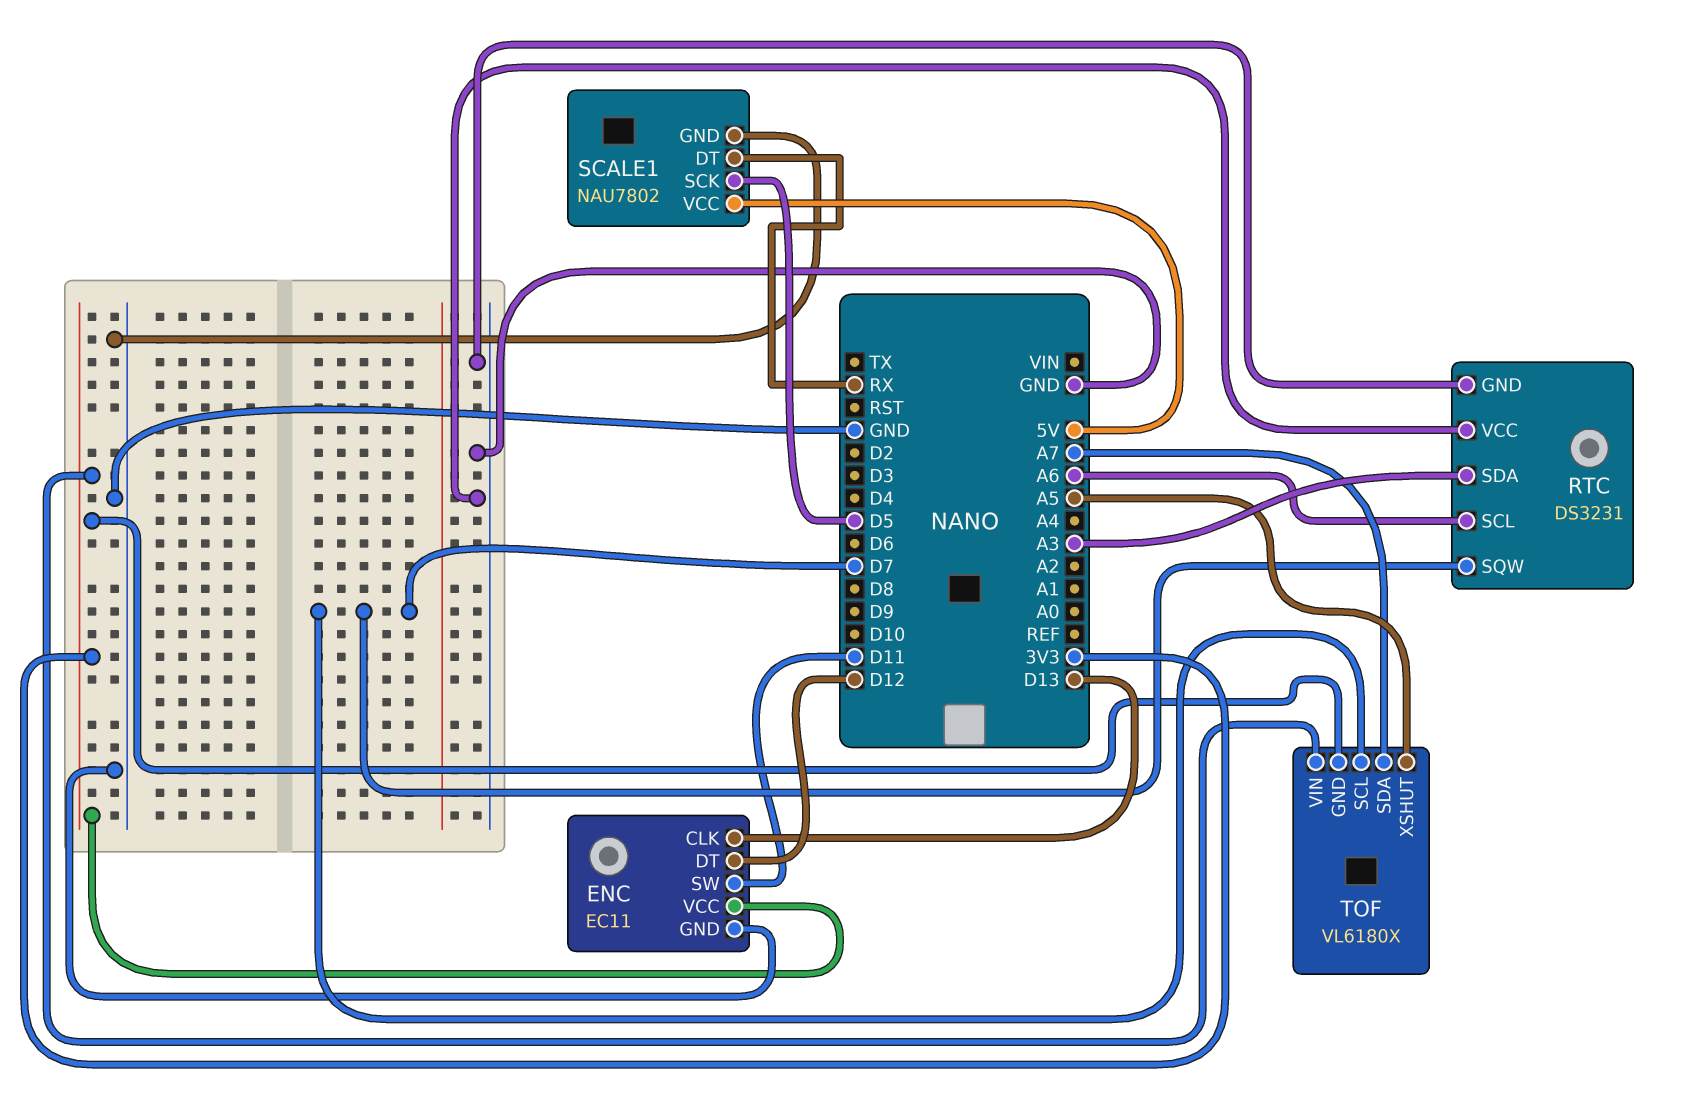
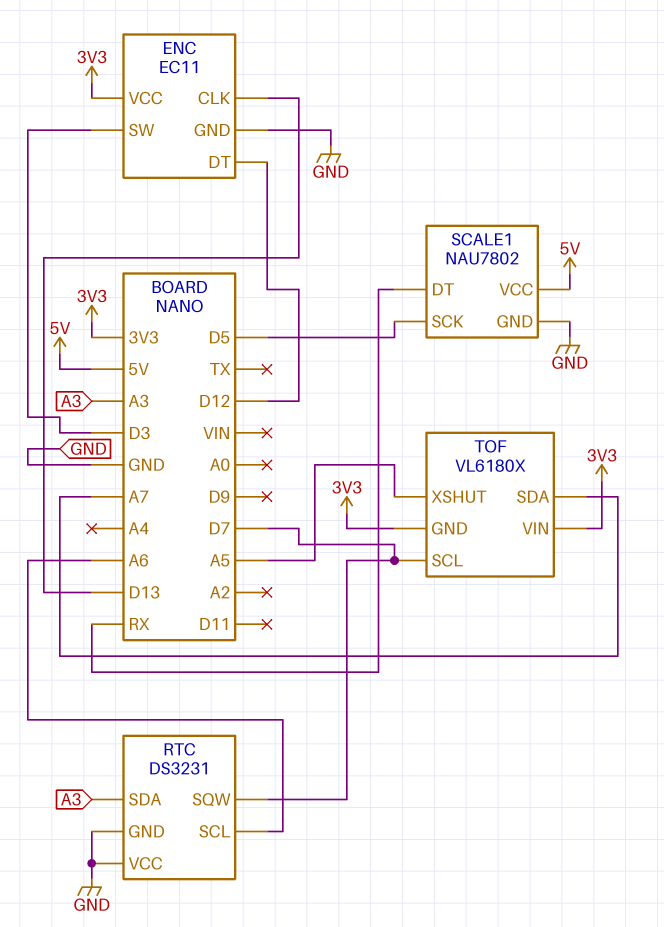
ENC pin SW: D11 -> D3

